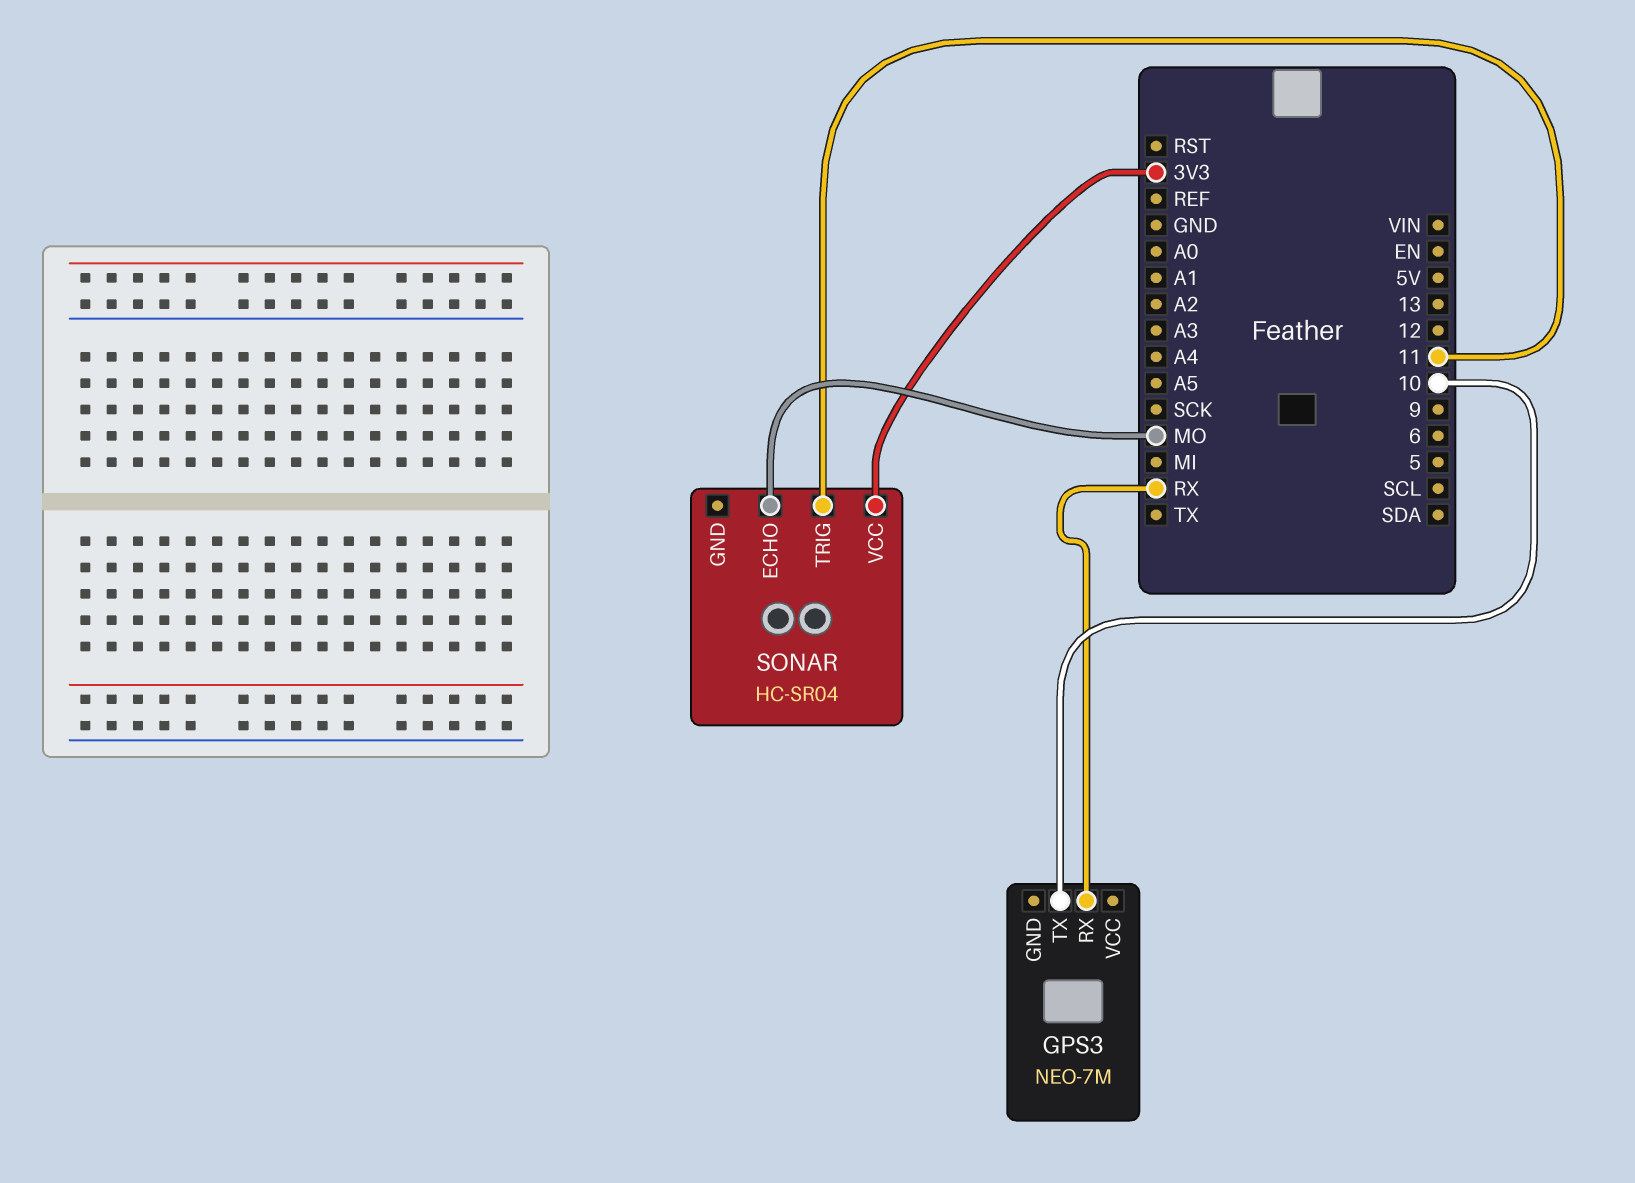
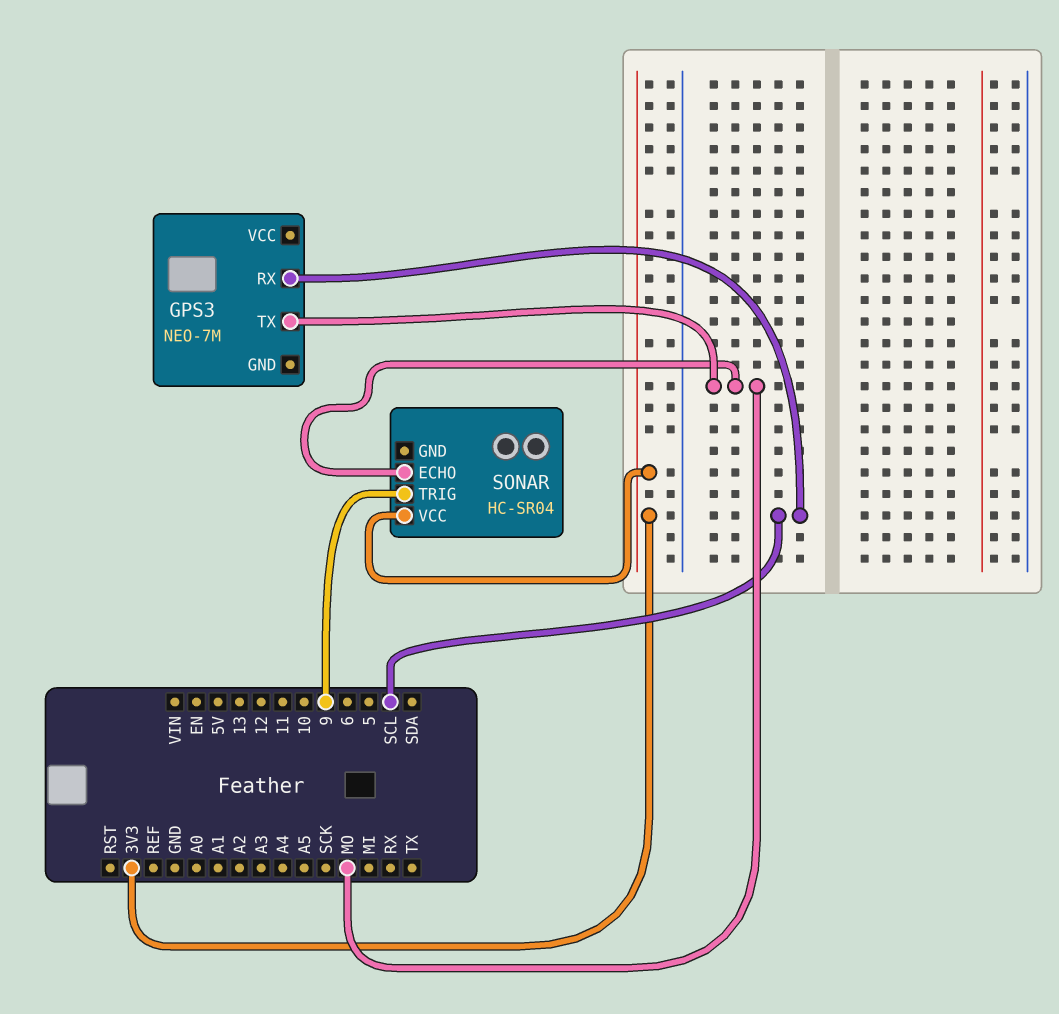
GPS3 pin RX: RX -> SCL
GPS3 pin TX: 10 -> MO
SONAR pin TRIG: 11 -> 9

